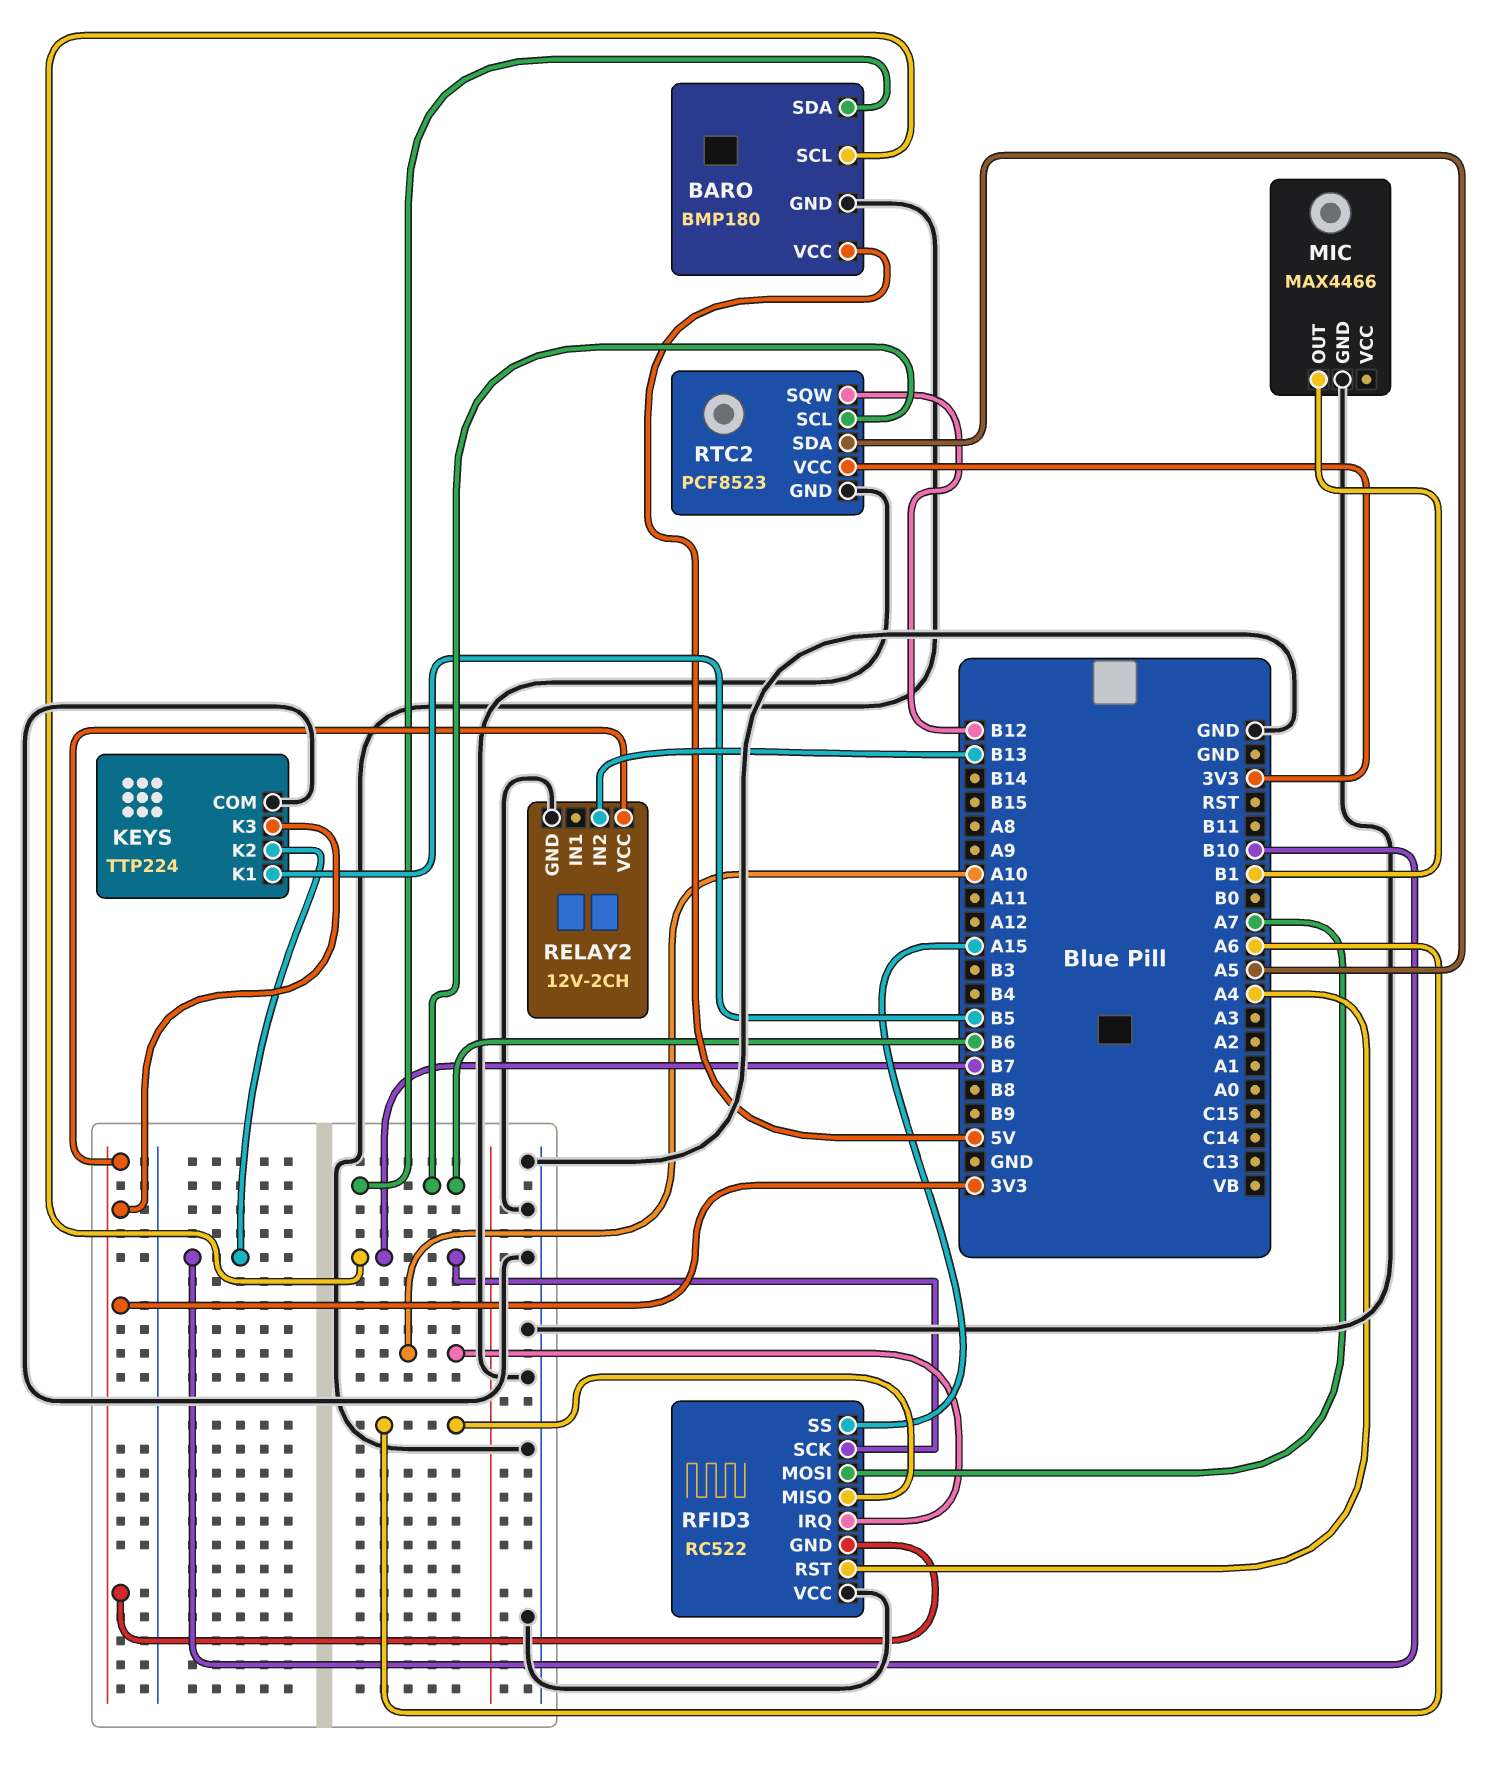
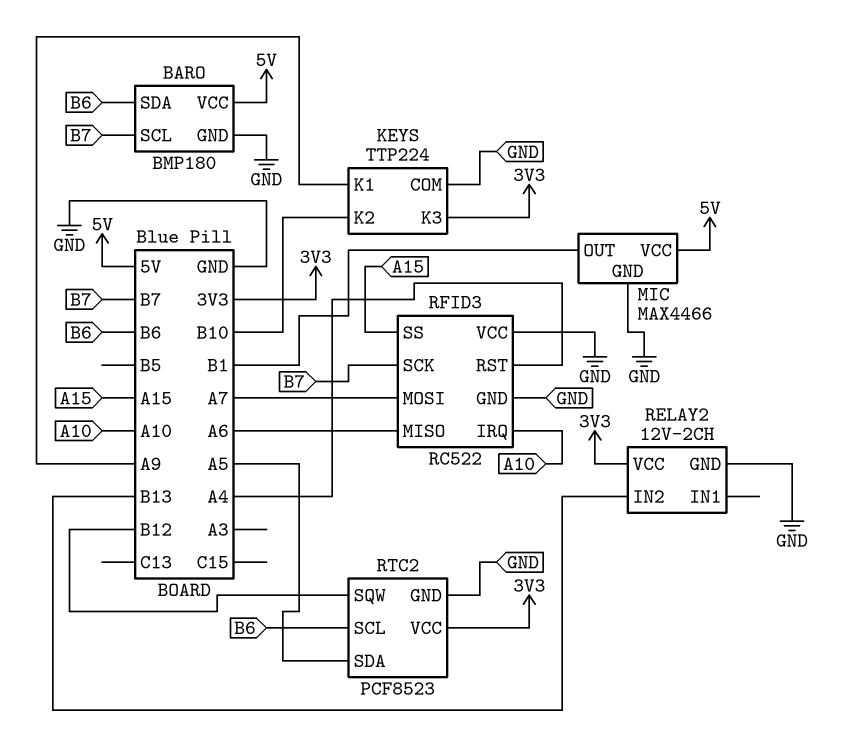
KEYS pin K1: B5 -> A9
MIC pin VCC: none -> 5V
RFID3 pin GND: 3V3 -> GND

